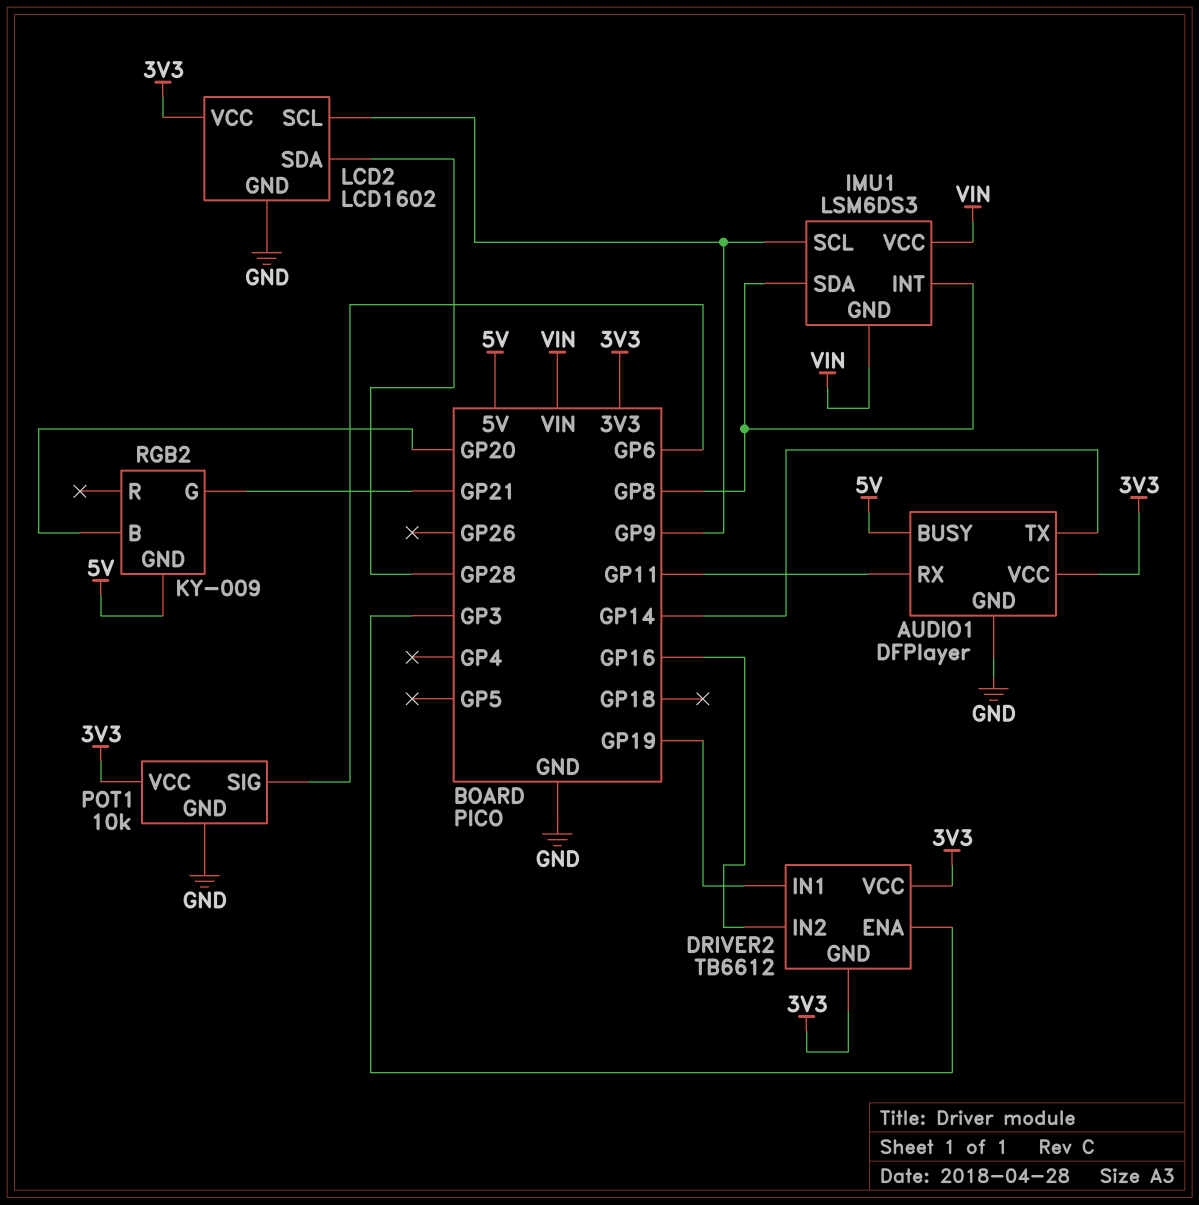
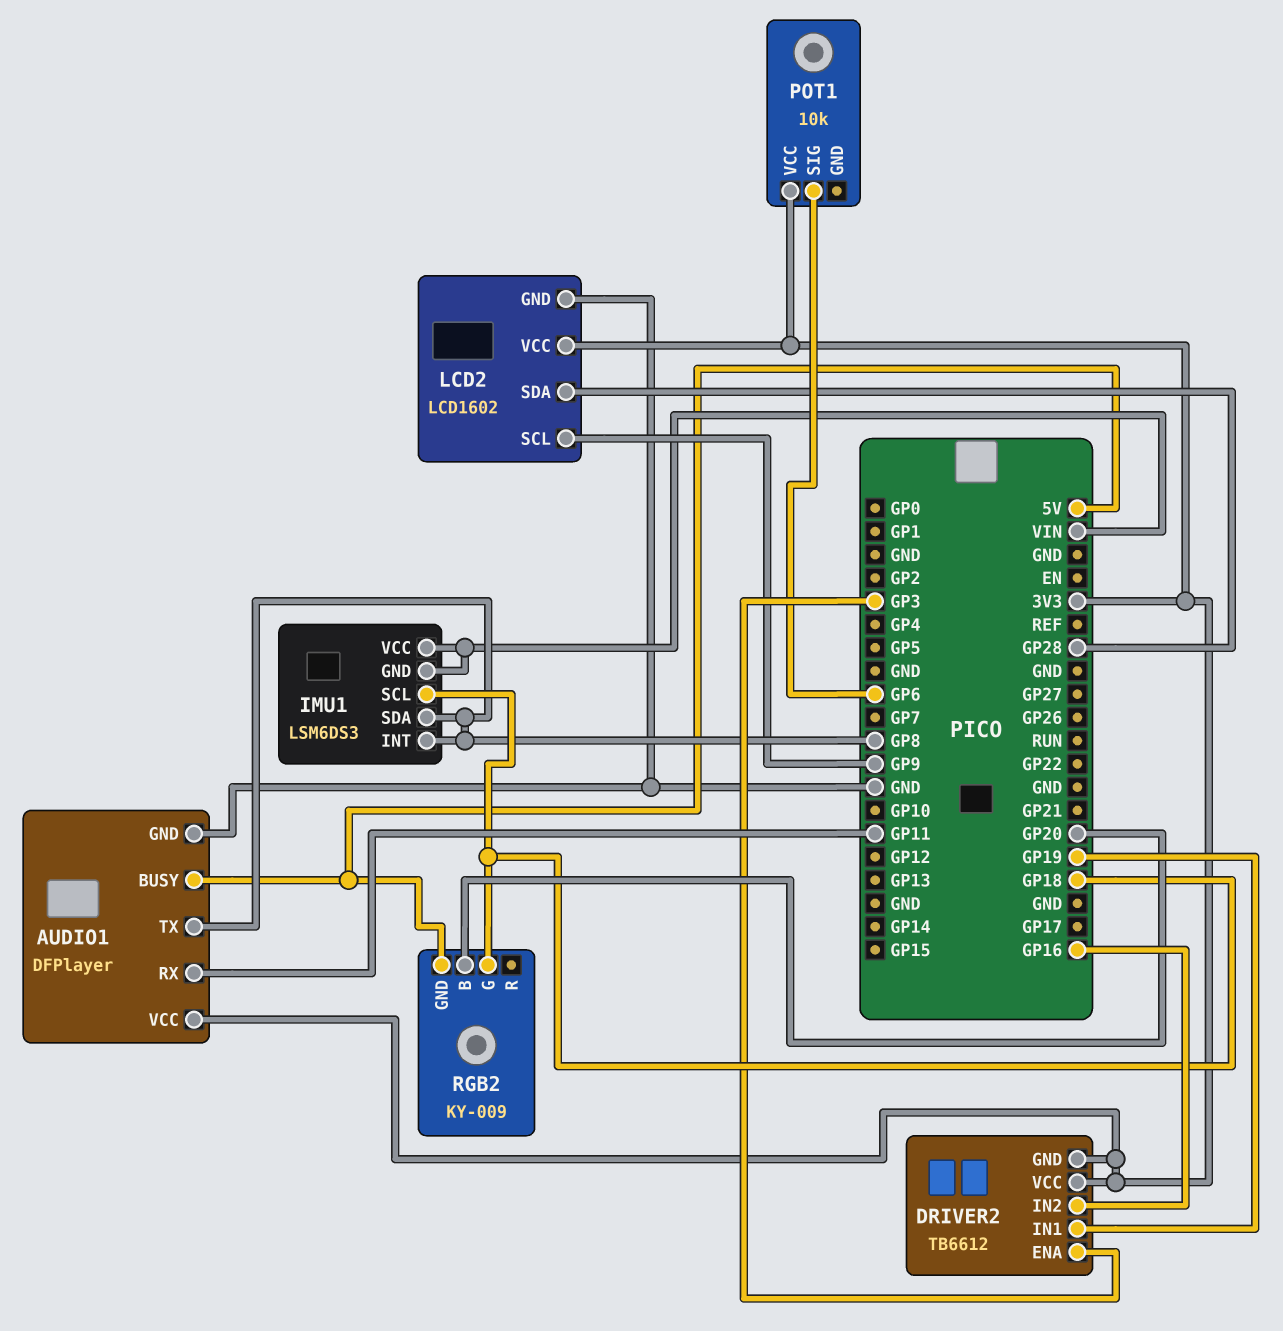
AUDIO1 pin TX: GP14 -> GP8
IMU1 pin SCL: GP9 -> GP18
POT1 pin GND: GND -> none
RGB2 pin G: GP21 -> GP18

